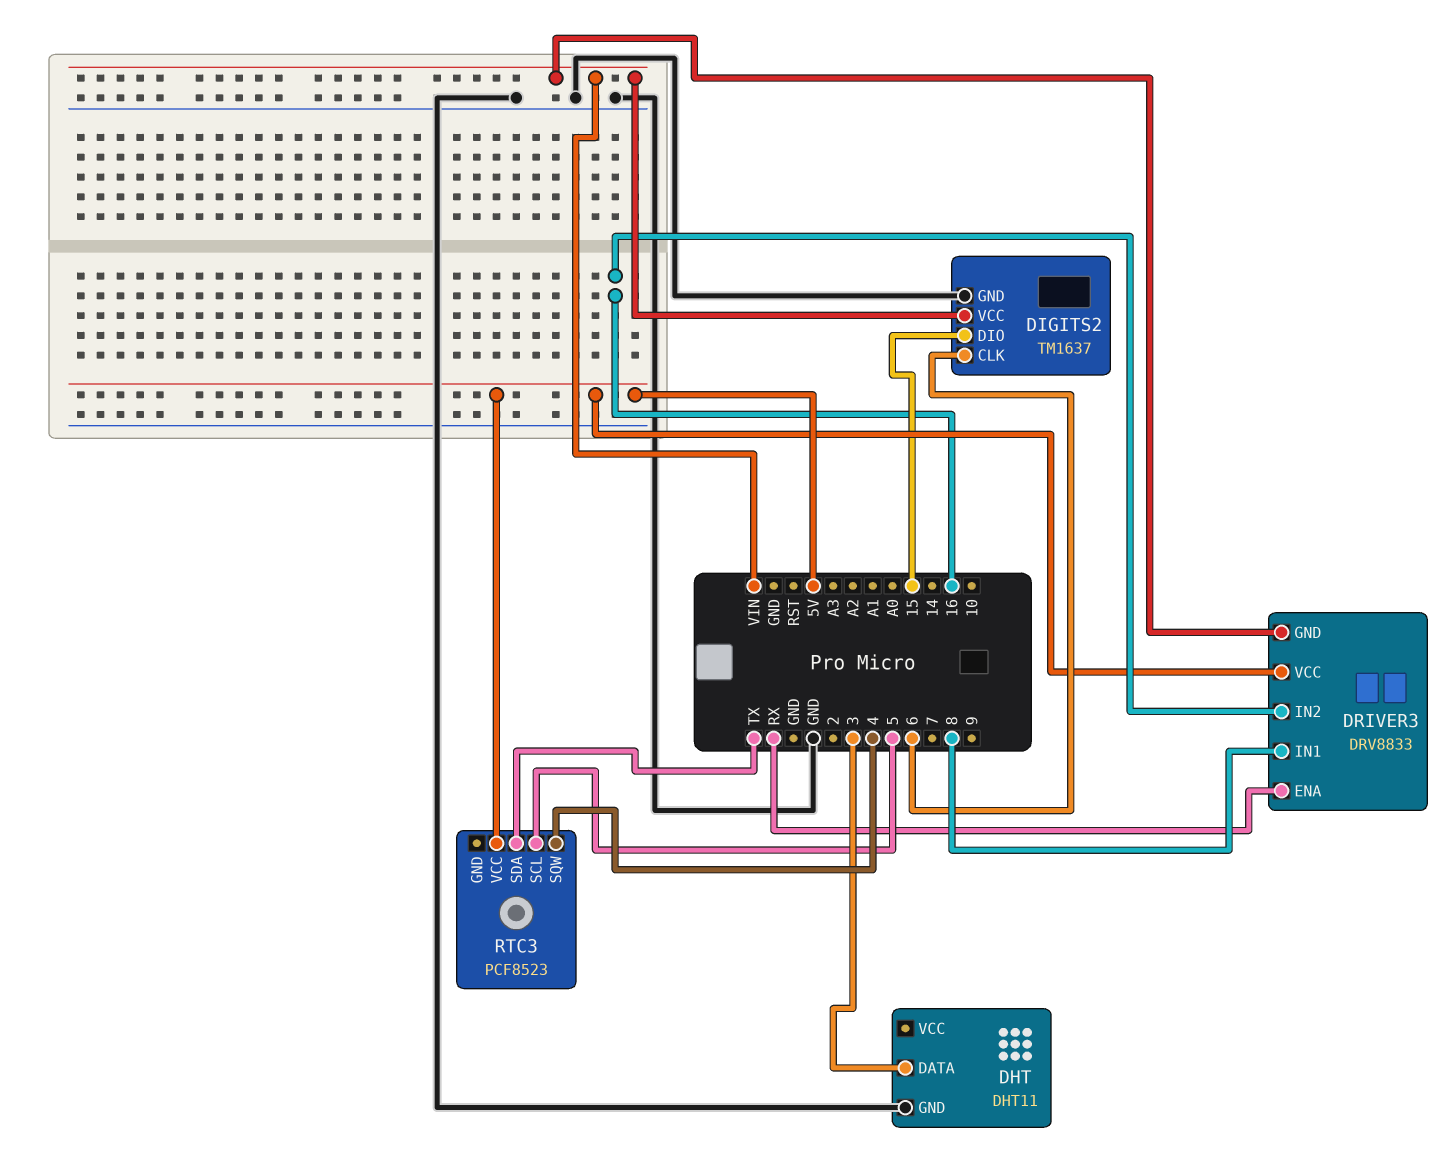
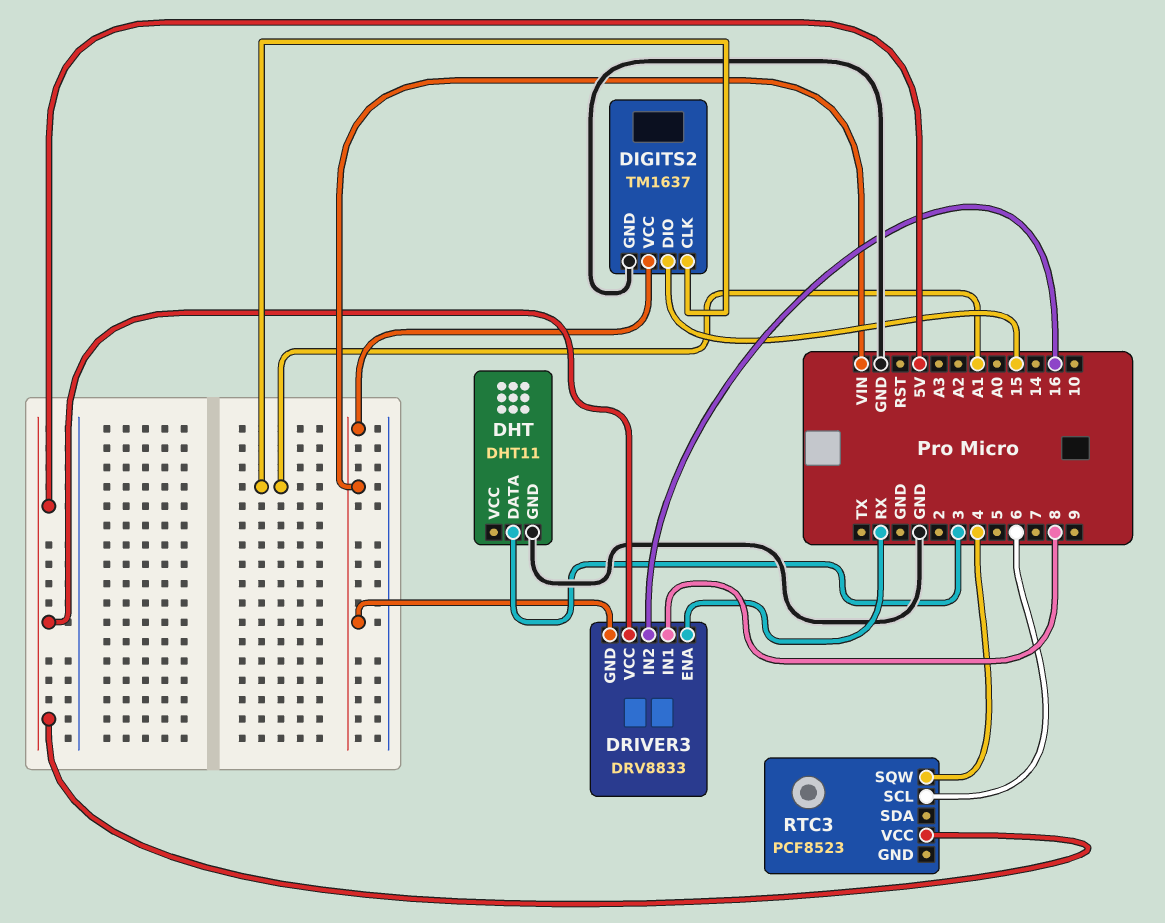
DIGITS2 pin CLK: 6 -> A1
RTC3 pin SCL: 5 -> 6
RTC3 pin SDA: TX -> none

